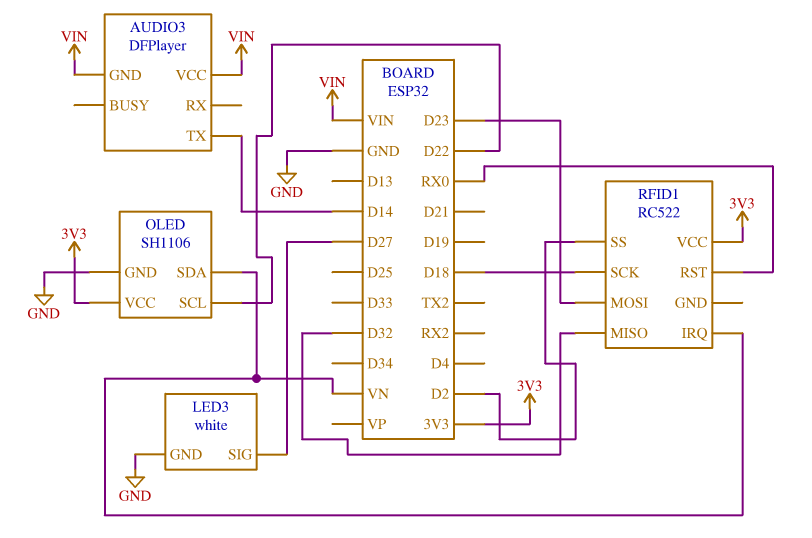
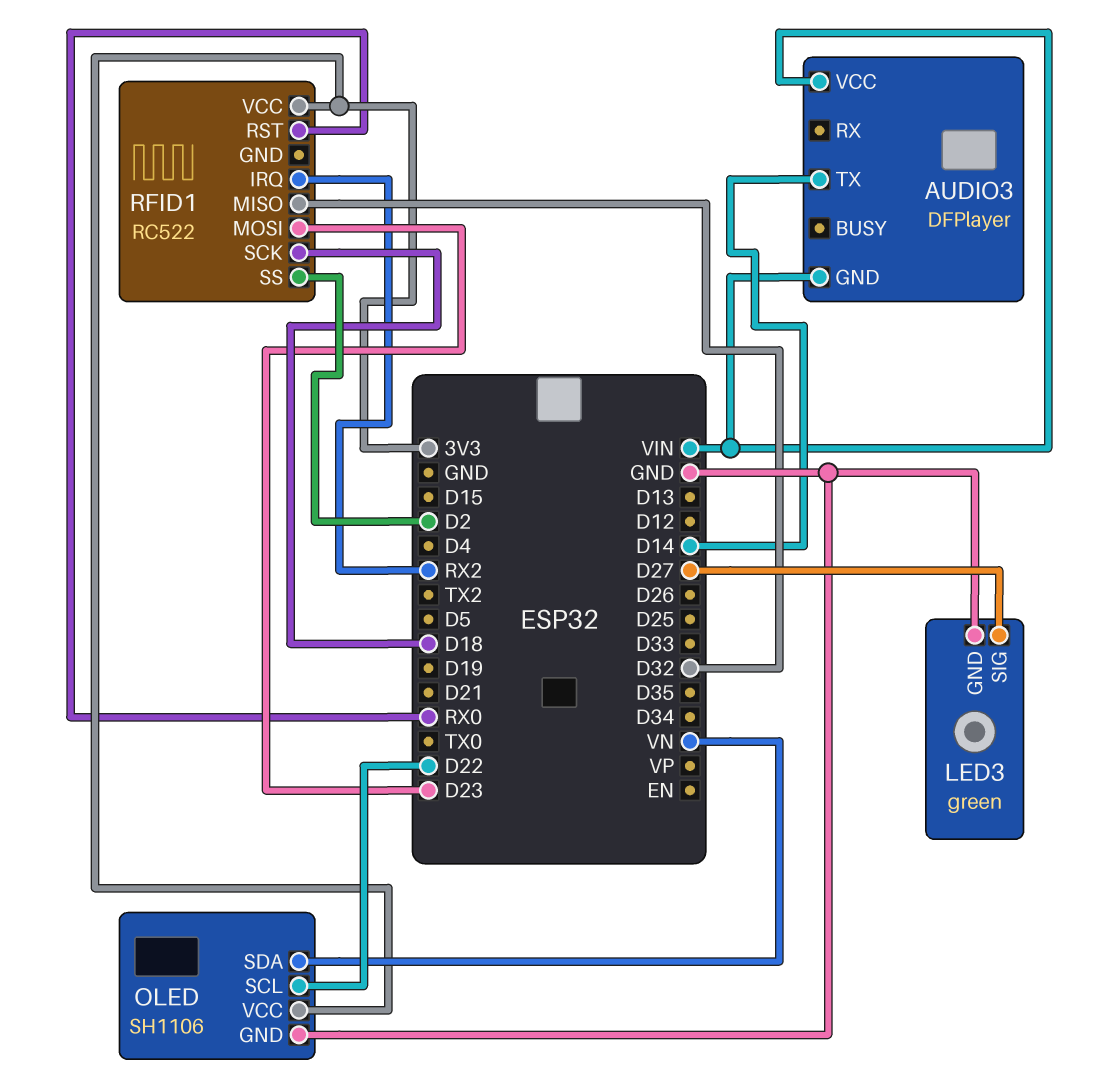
LED3: white -> green
RFID1 pin IRQ: VN -> RX2

